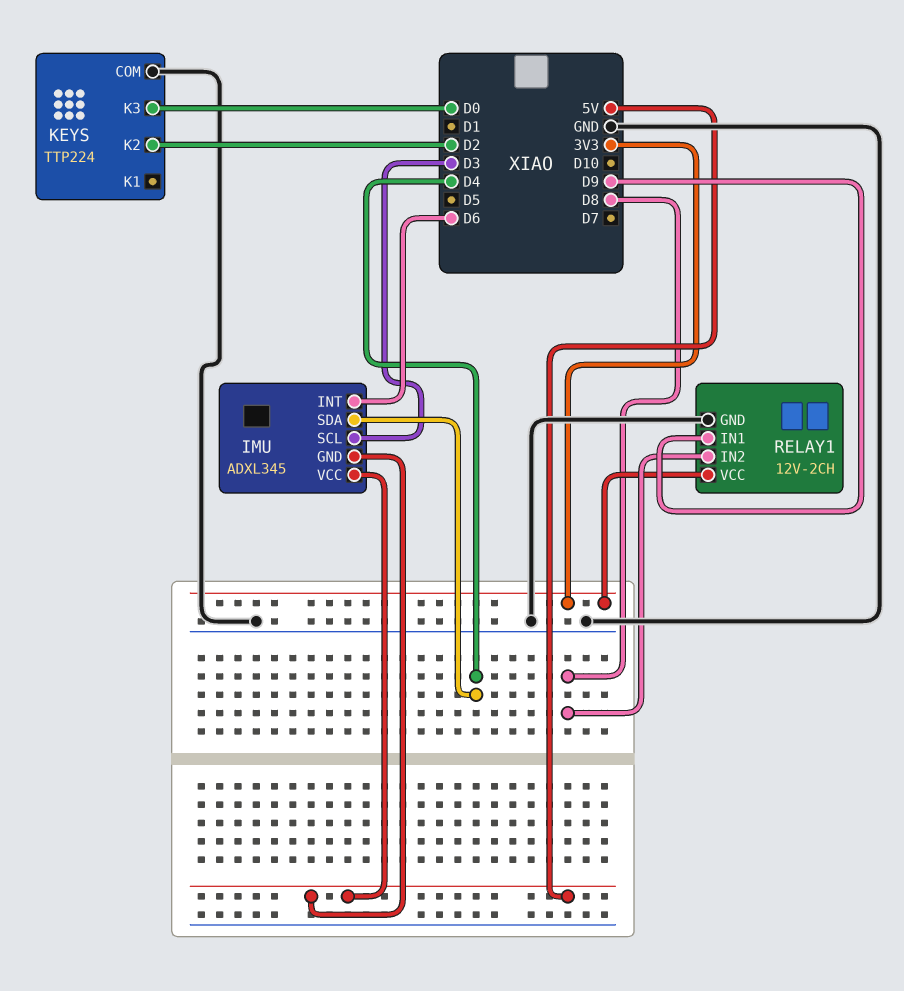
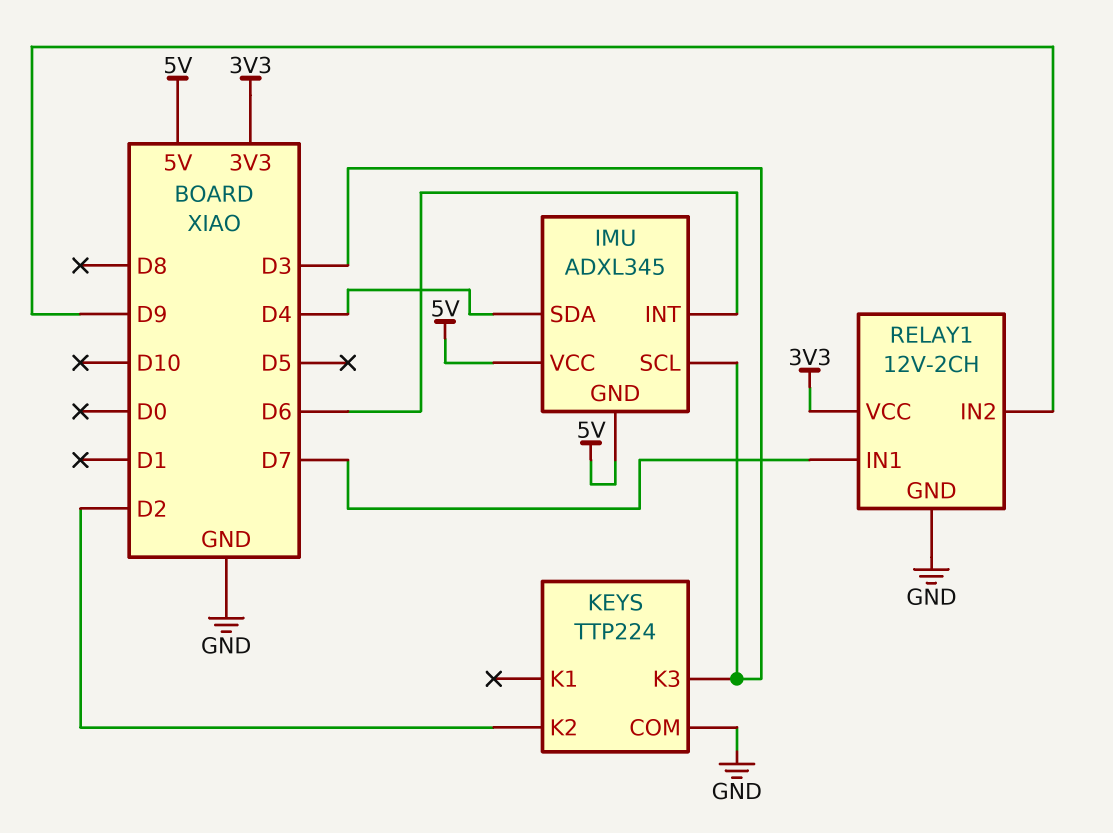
KEYS pin K3: D0 -> D3
RELAY1 pin IN1: D9 -> D7
RELAY1 pin IN2: D8 -> D9

